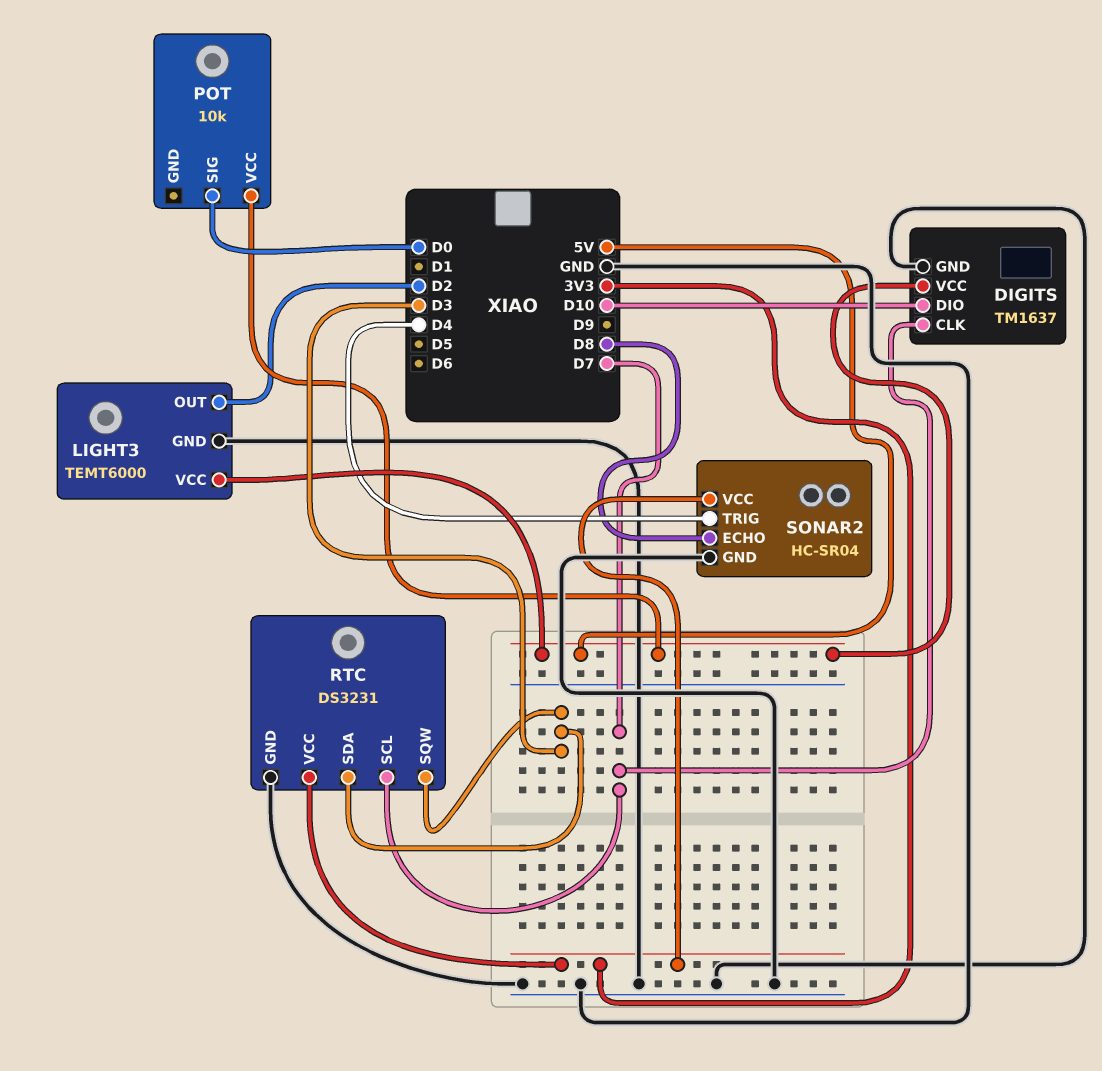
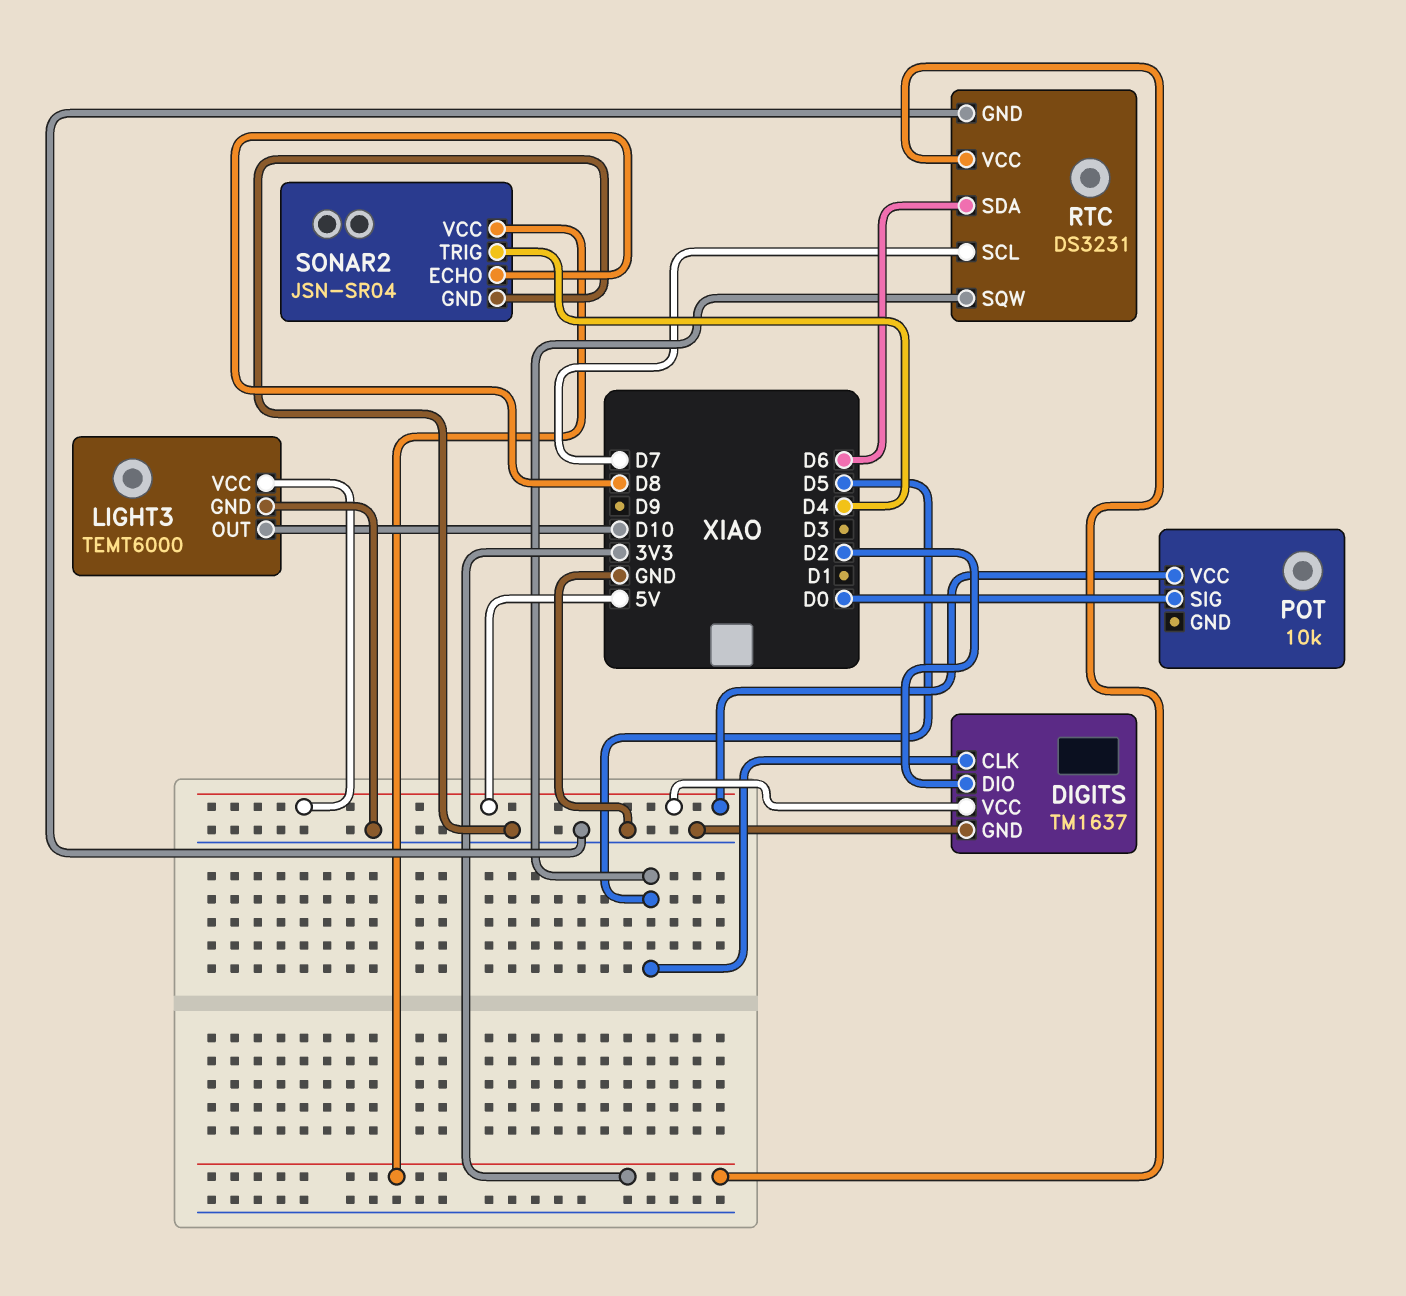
DIGITS pin CLK: D7 -> D5
DIGITS pin DIO: D10 -> D2
LIGHT3 pin OUT: D2 -> D10
RTC pin SDA: D3 -> D6
RTC pin SQW: D3 -> D5
SONAR2: HC-SR04 -> JSN-SR04

